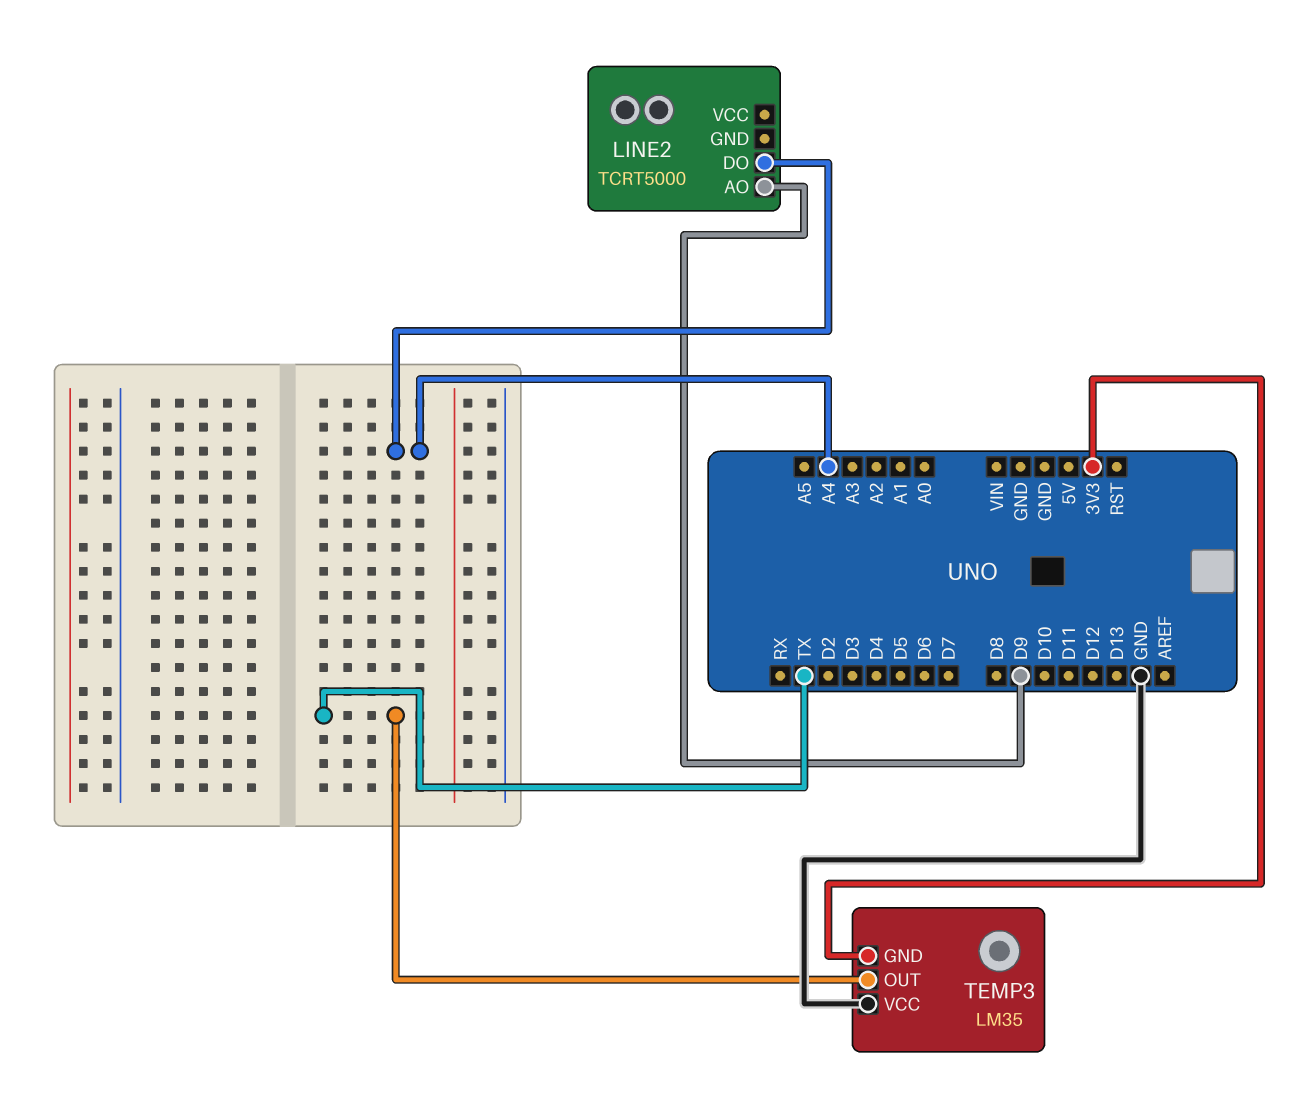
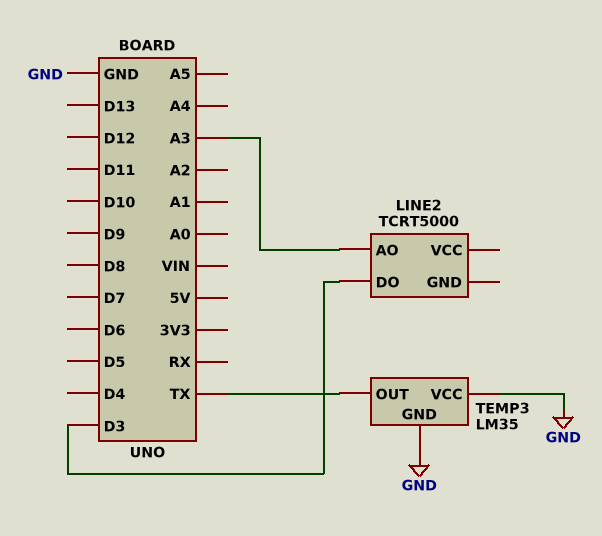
LINE2 pin AO: D9 -> A3
LINE2 pin DO: A4 -> D3
TEMP3 pin GND: 3V3 -> GND

